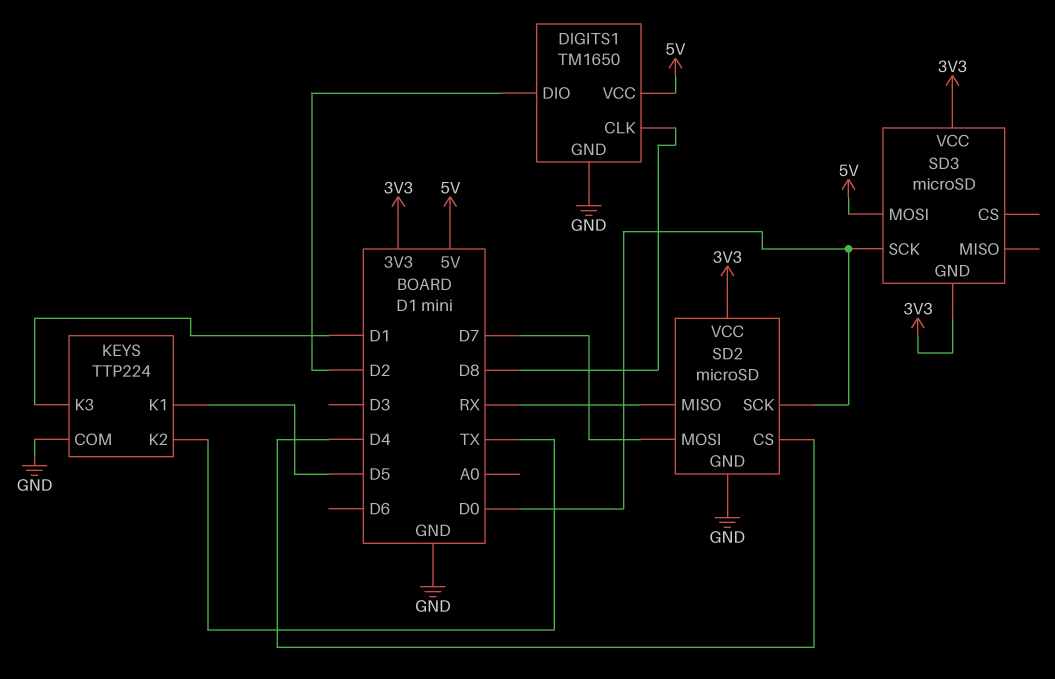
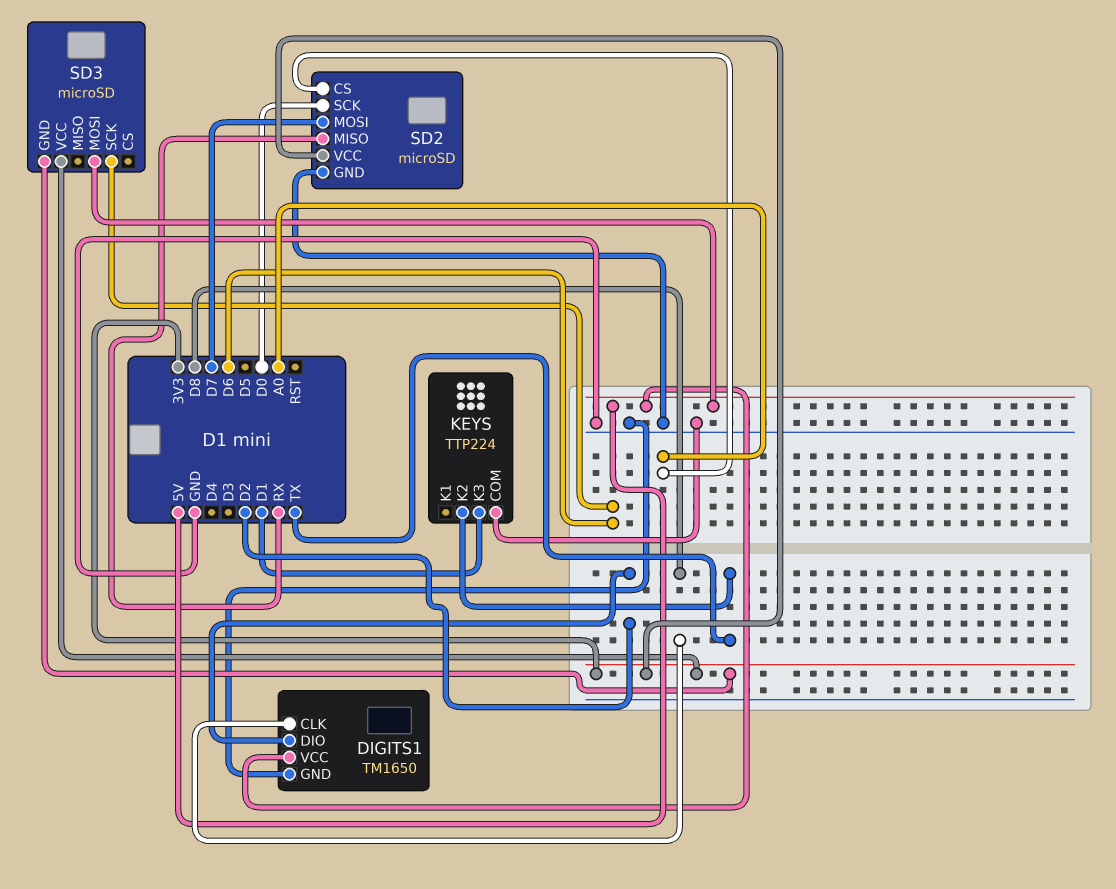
KEYS pin K1: D5 -> none
SD2 pin CS: D4 -> A0
SD3 pin SCK: D0 -> D6

